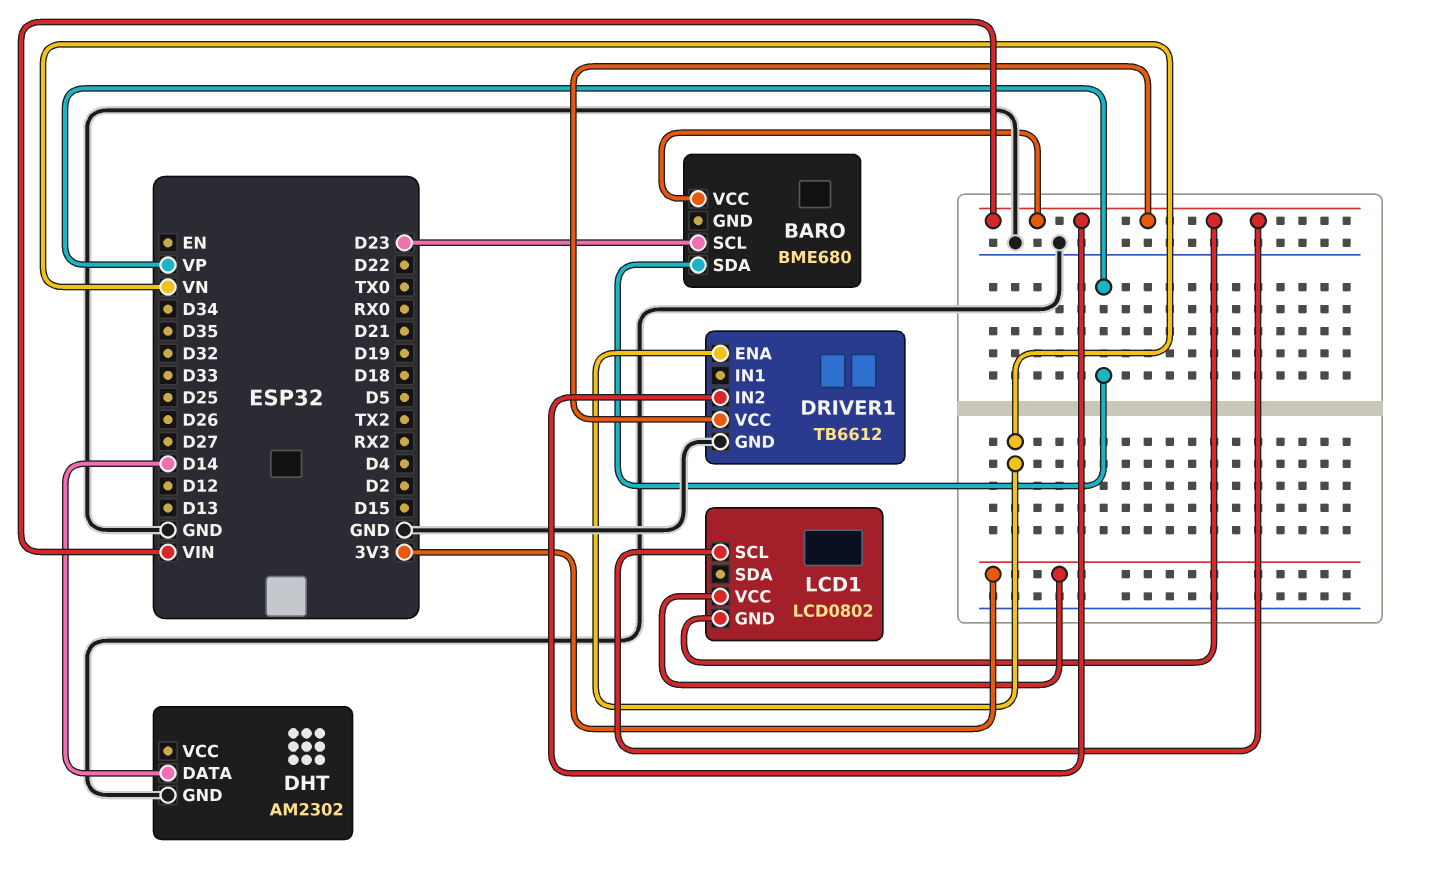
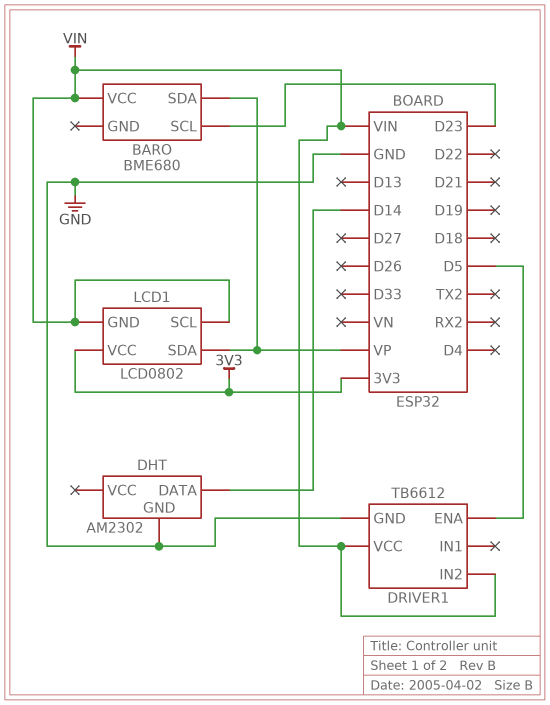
DRIVER1 pin ENA: VN -> D5
LCD1 pin SDA: none -> VP

